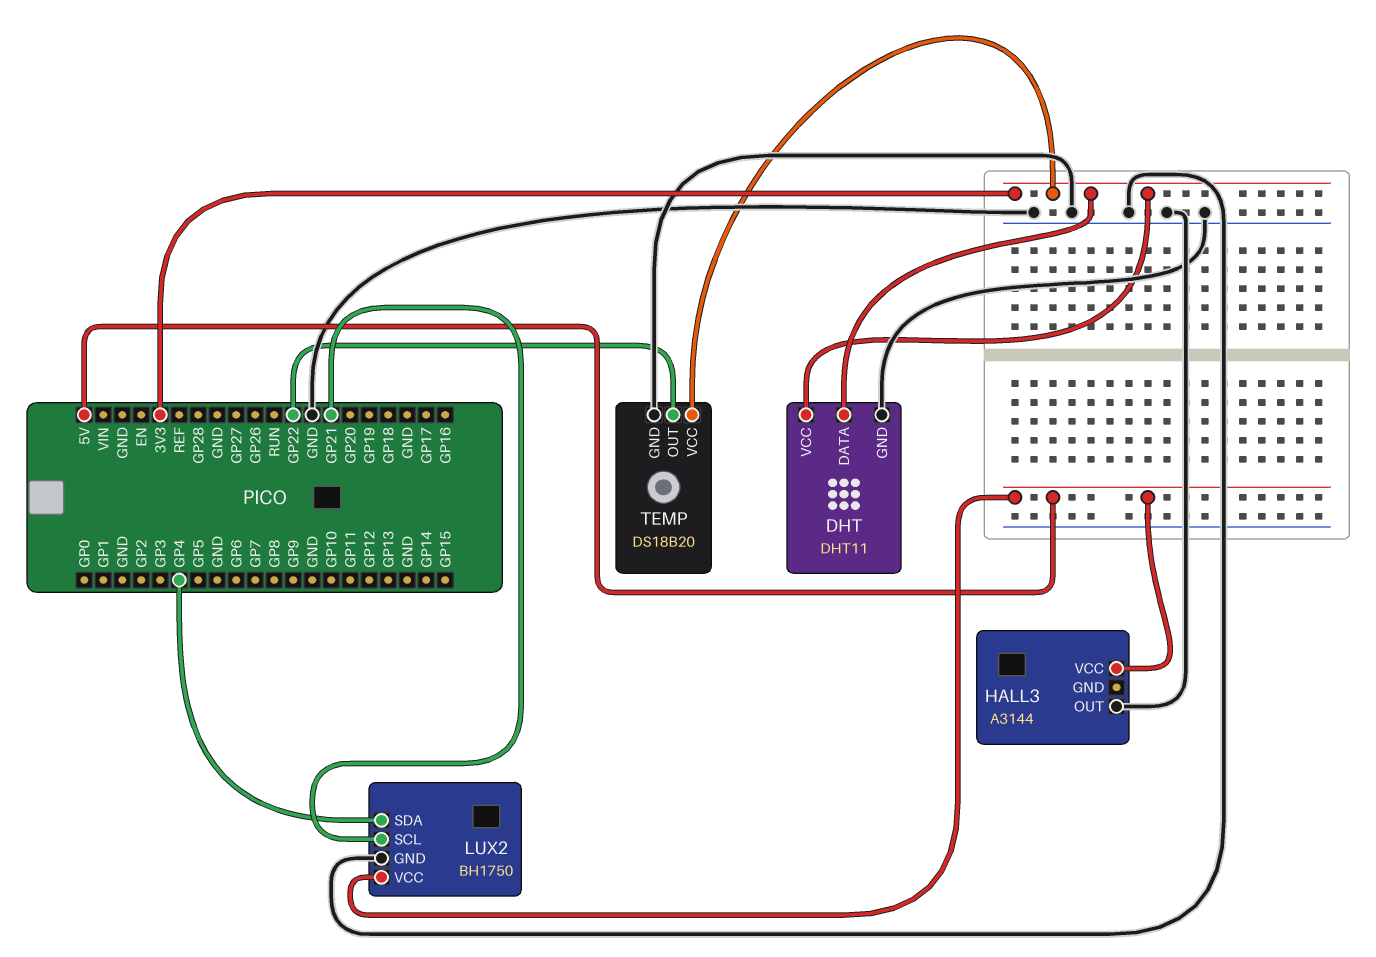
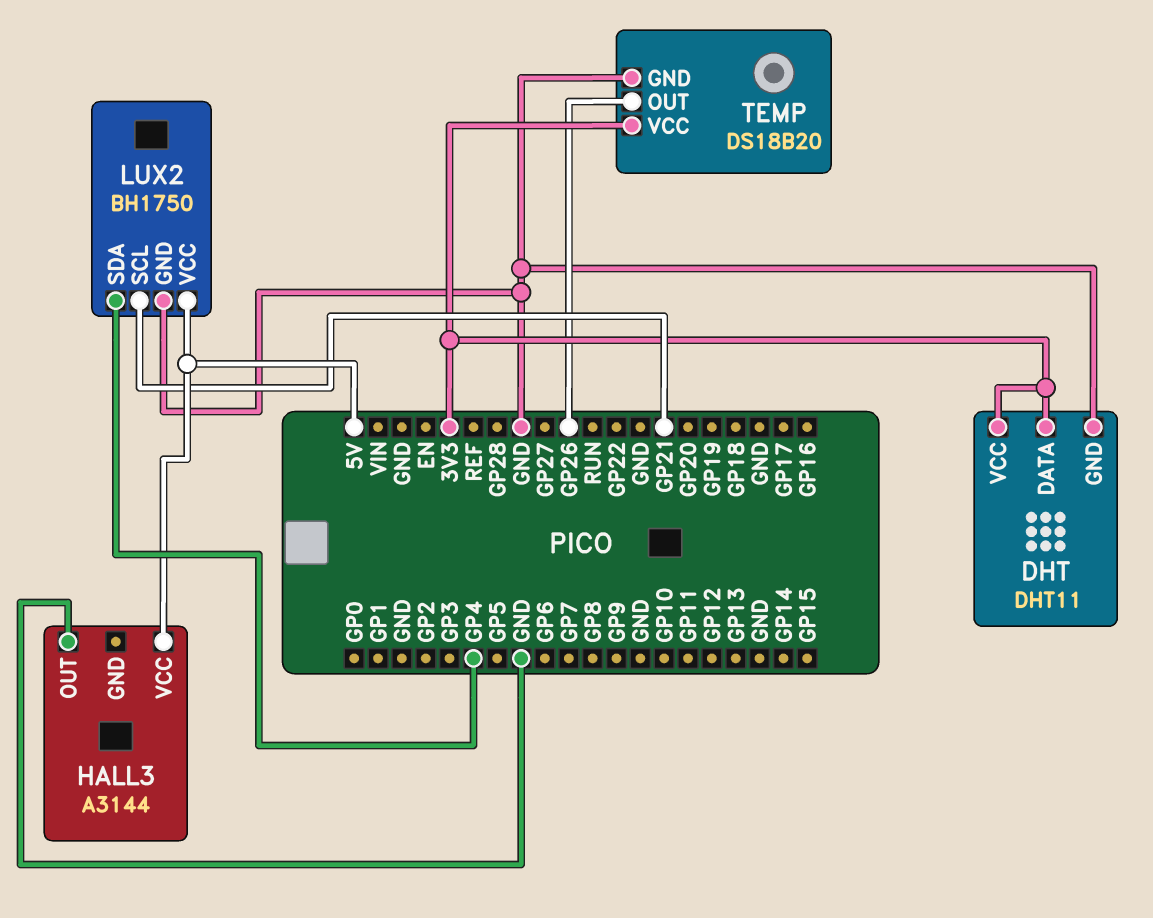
TEMP pin OUT: GP22 -> GP26

